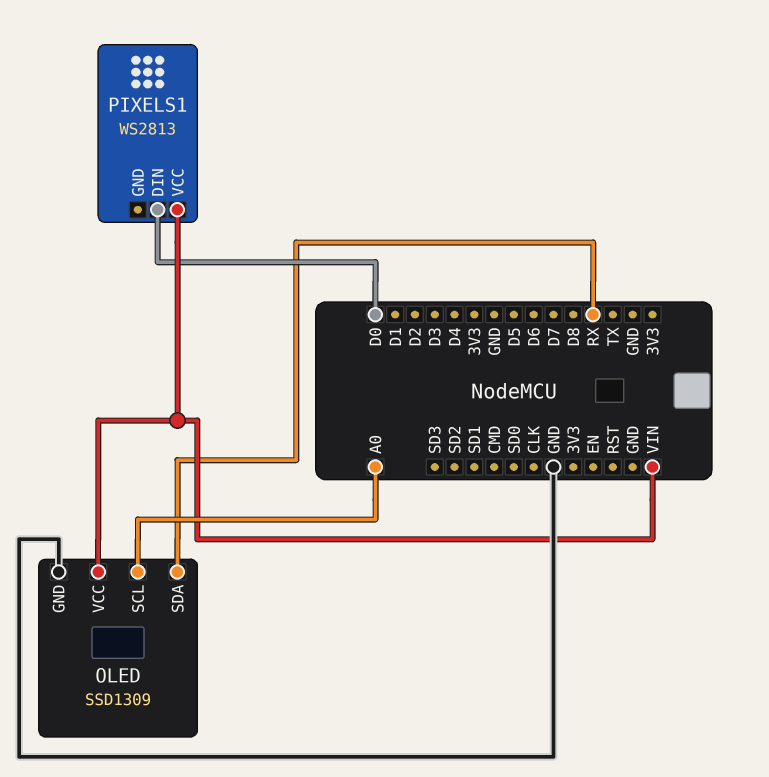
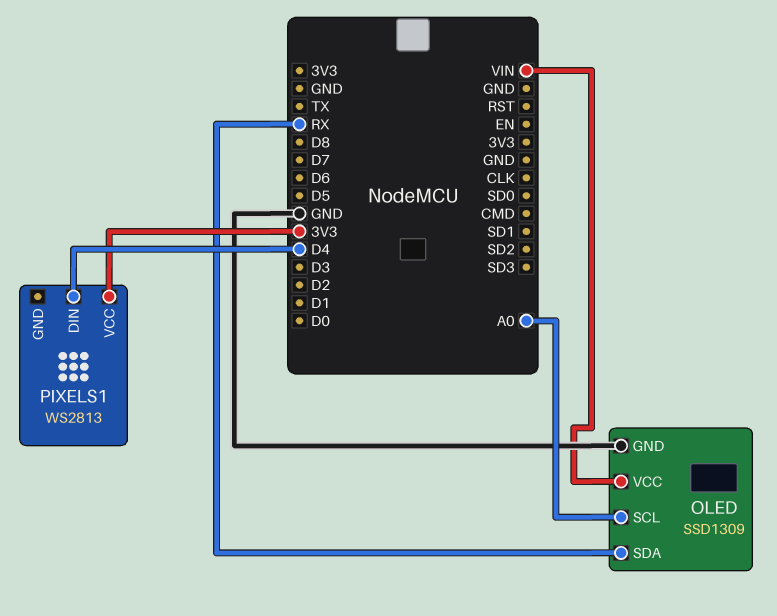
PIXELS1 pin DIN: D0 -> D4
PIXELS1 pin VCC: VIN -> 3V3

